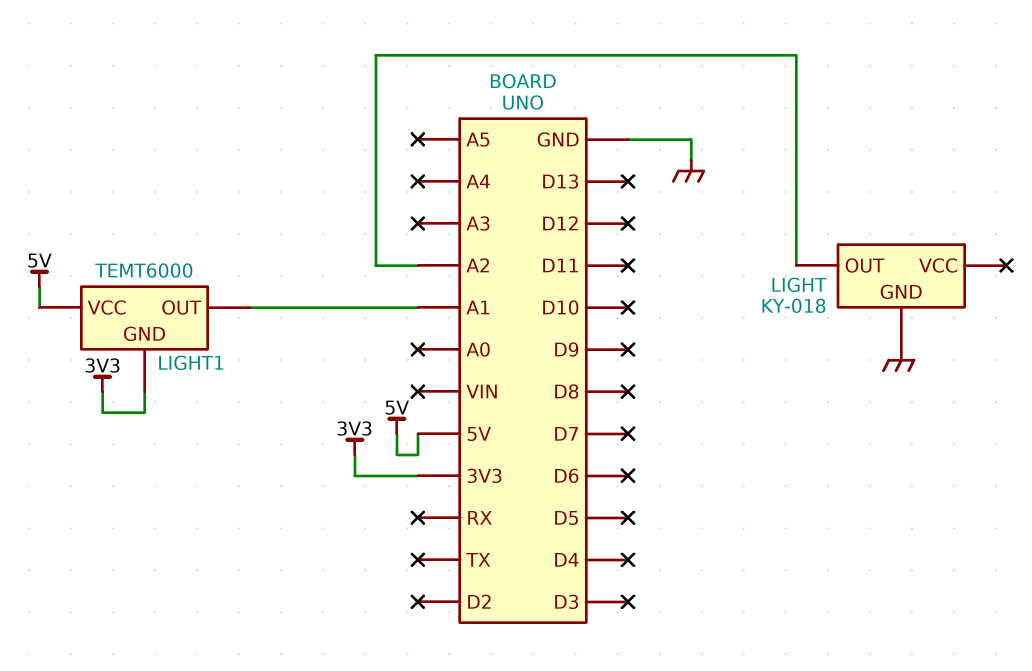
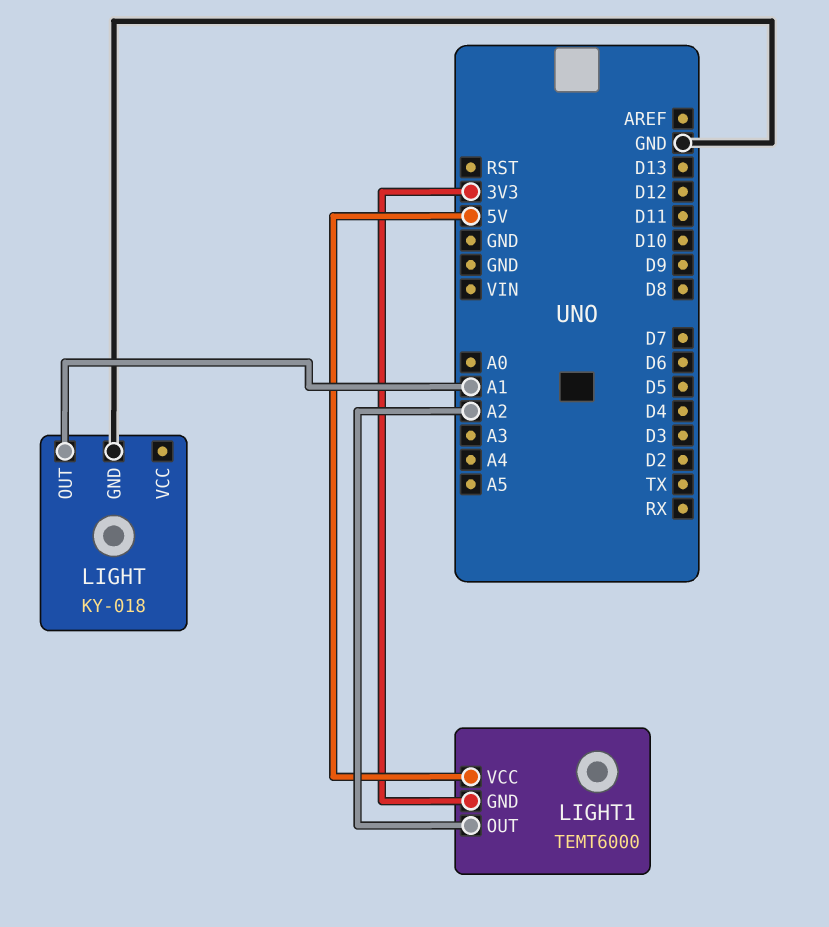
LIGHT pin OUT: A2 -> A1
LIGHT1 pin OUT: A1 -> A2

